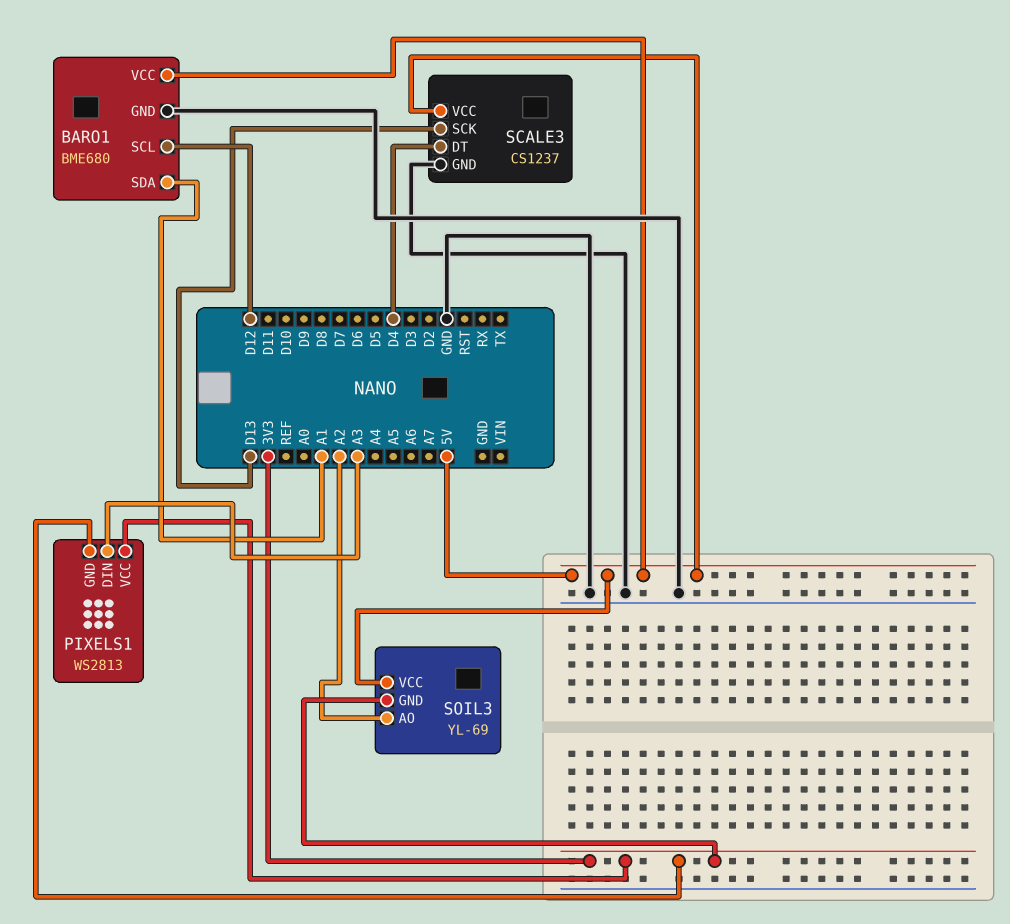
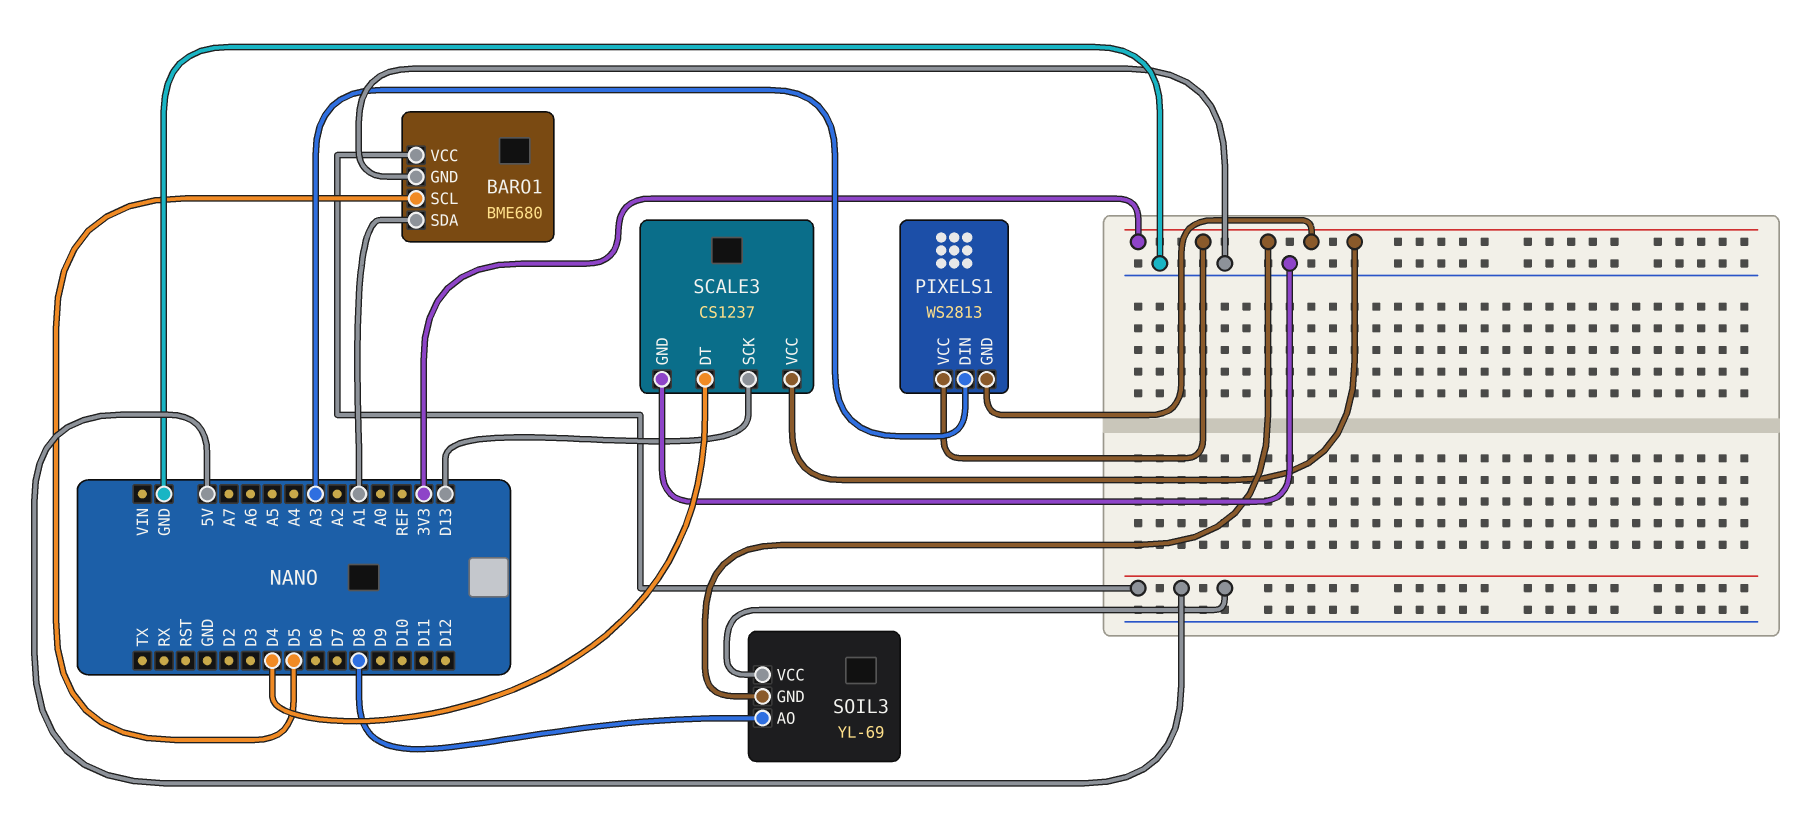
BARO1 pin SCL: D12 -> D5
SCALE3 pin VCC: 5V -> 3V3
SOIL3 pin AO: A2 -> D8

